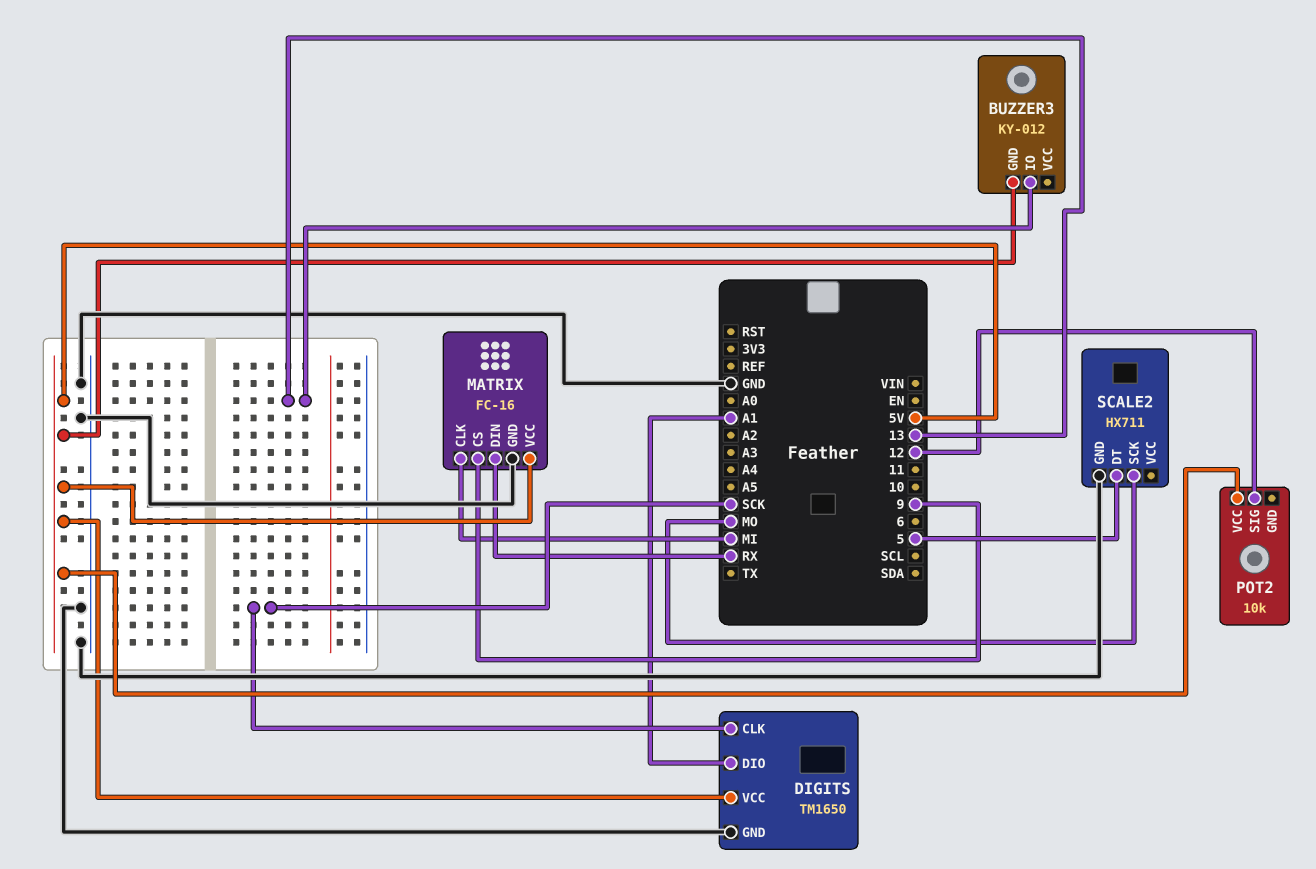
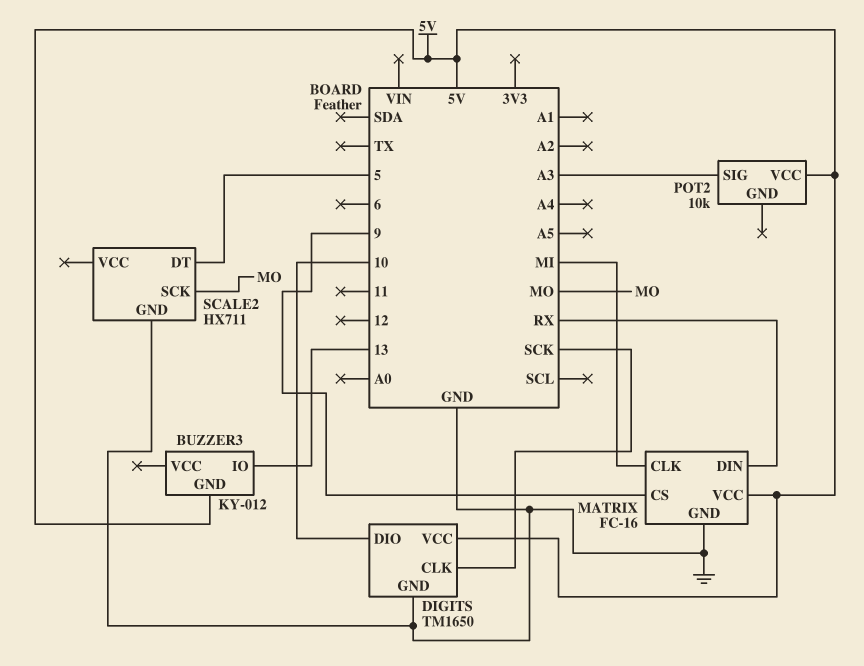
DIGITS pin DIO: A1 -> 10
POT2 pin SIG: 12 -> A3

